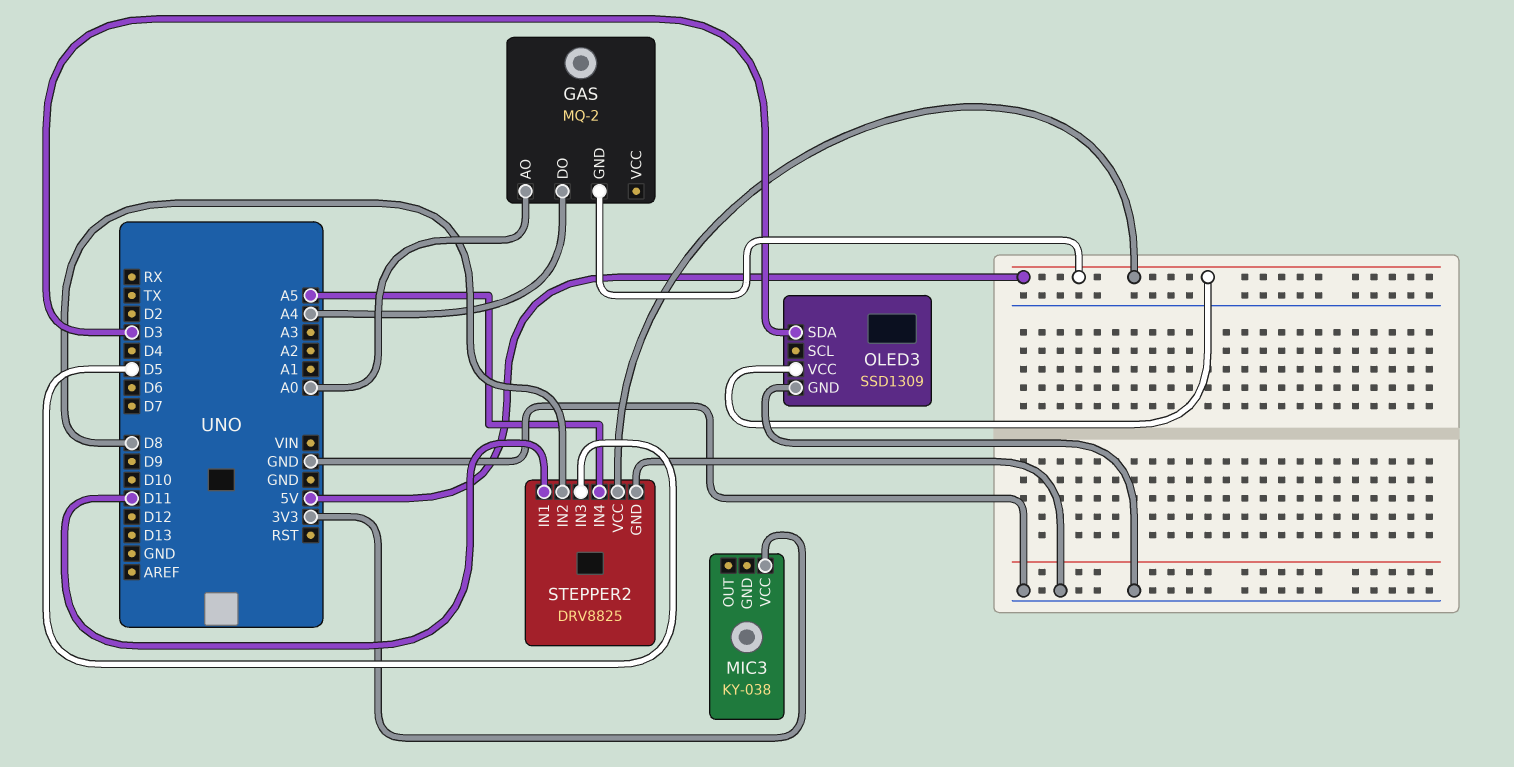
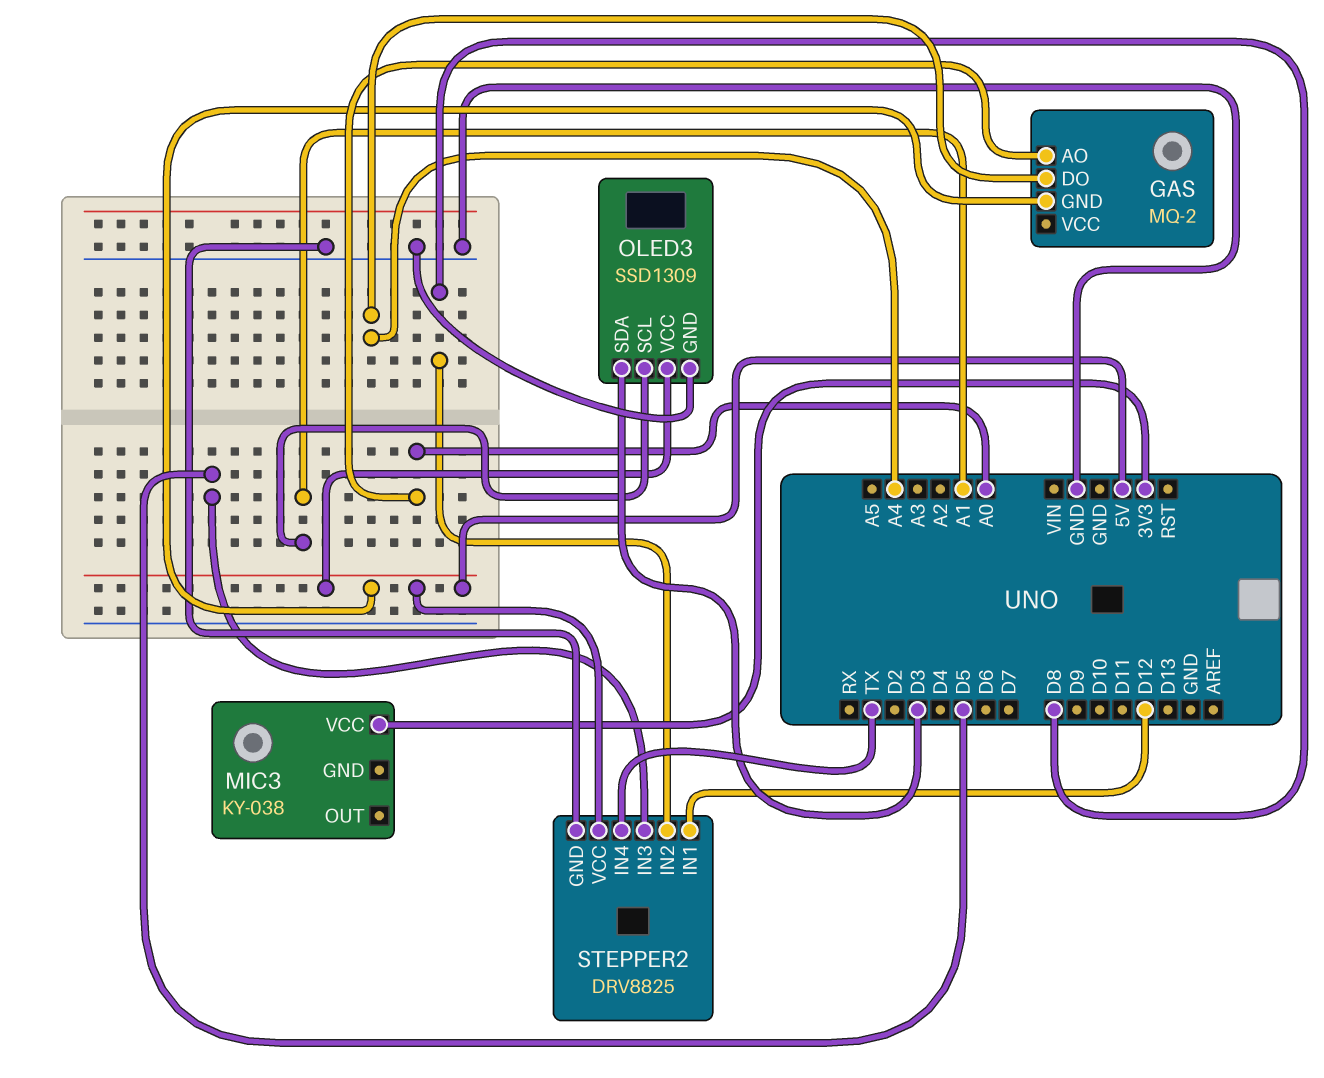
OLED3 pin SCL: none -> A1
STEPPER2 pin IN1: D11 -> D12
STEPPER2 pin IN4: A5 -> TX

